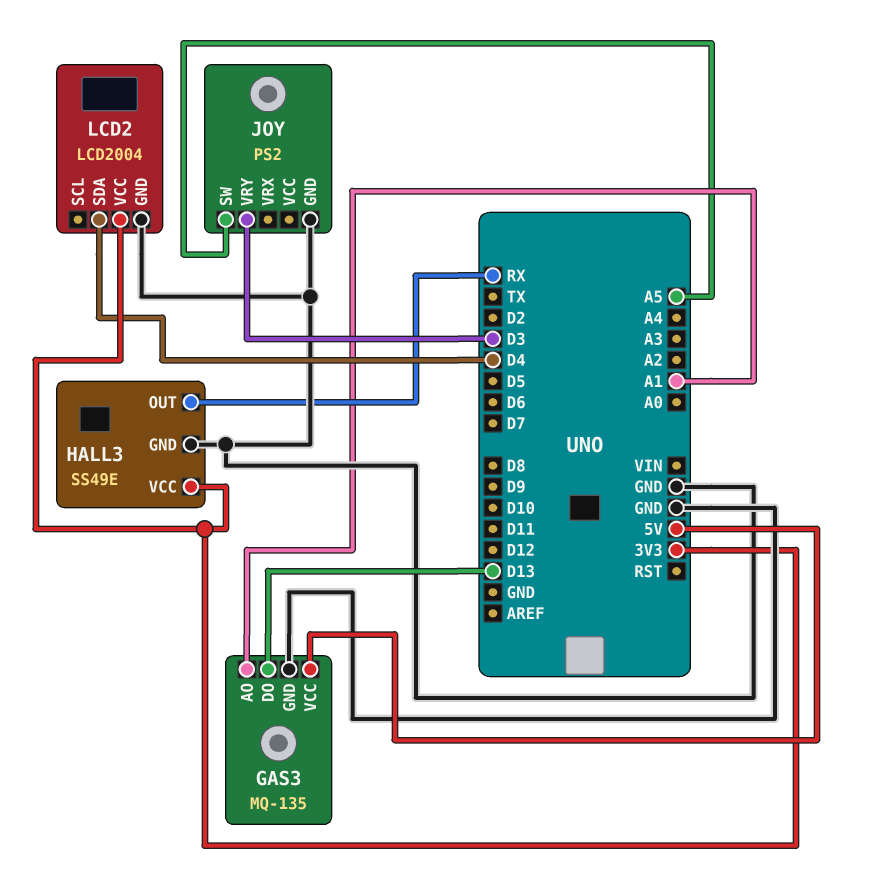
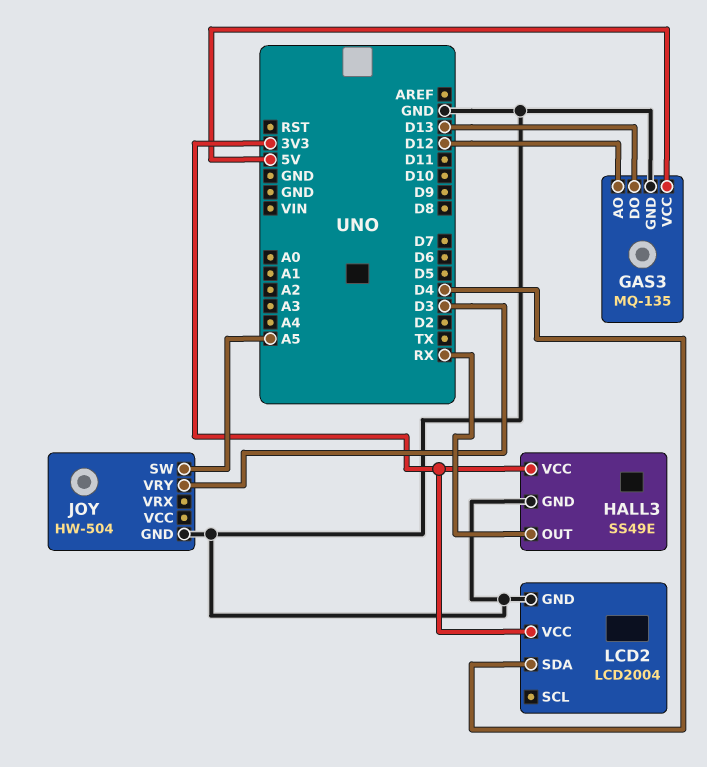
GAS3 pin AO: A1 -> D12
JOY: PS2 -> HW-504

